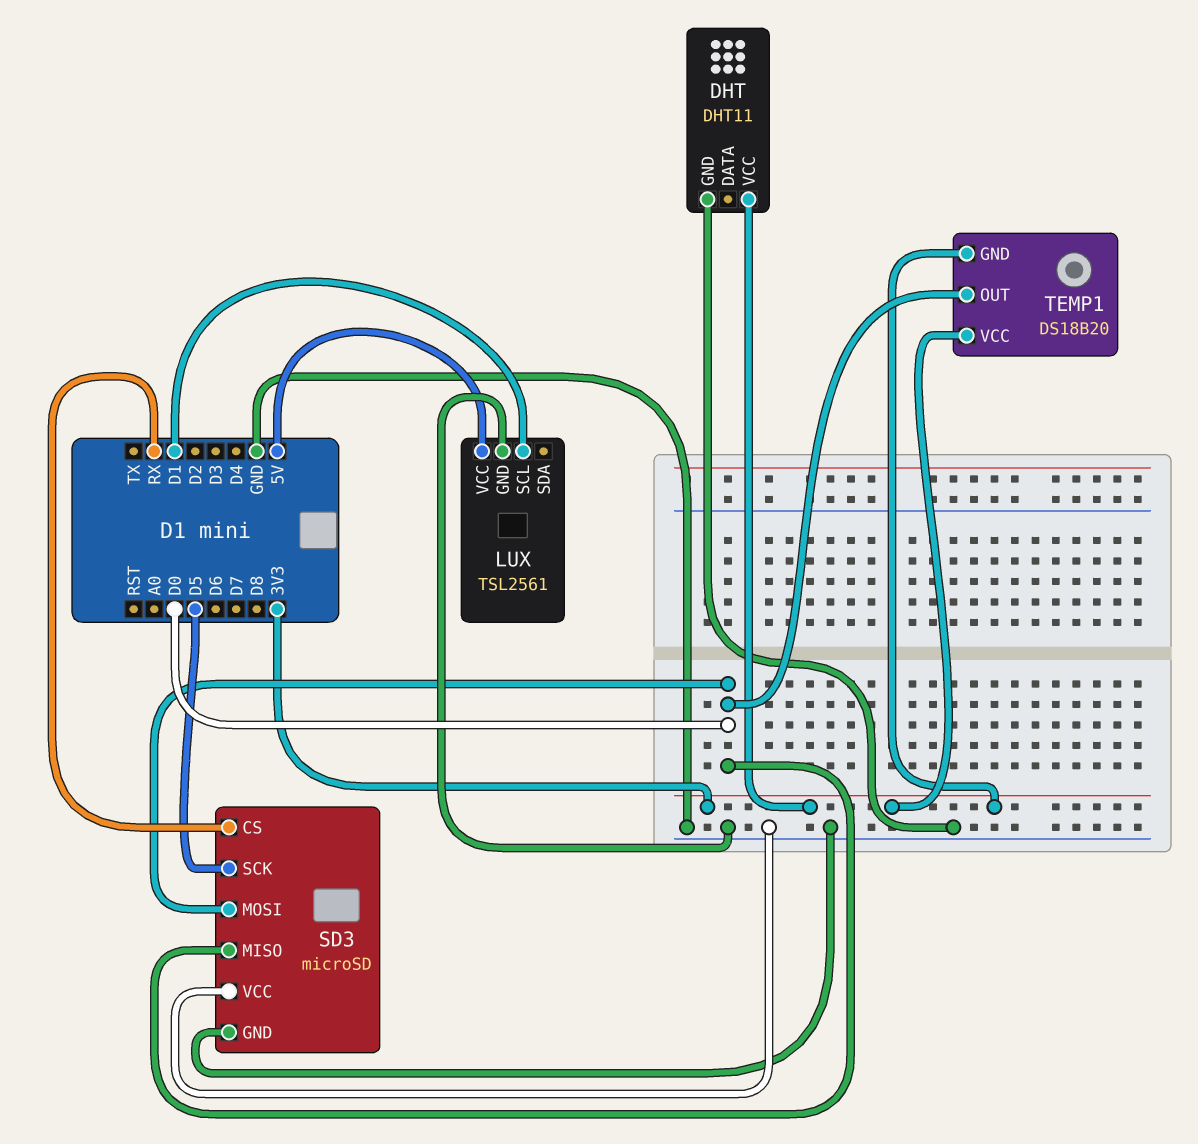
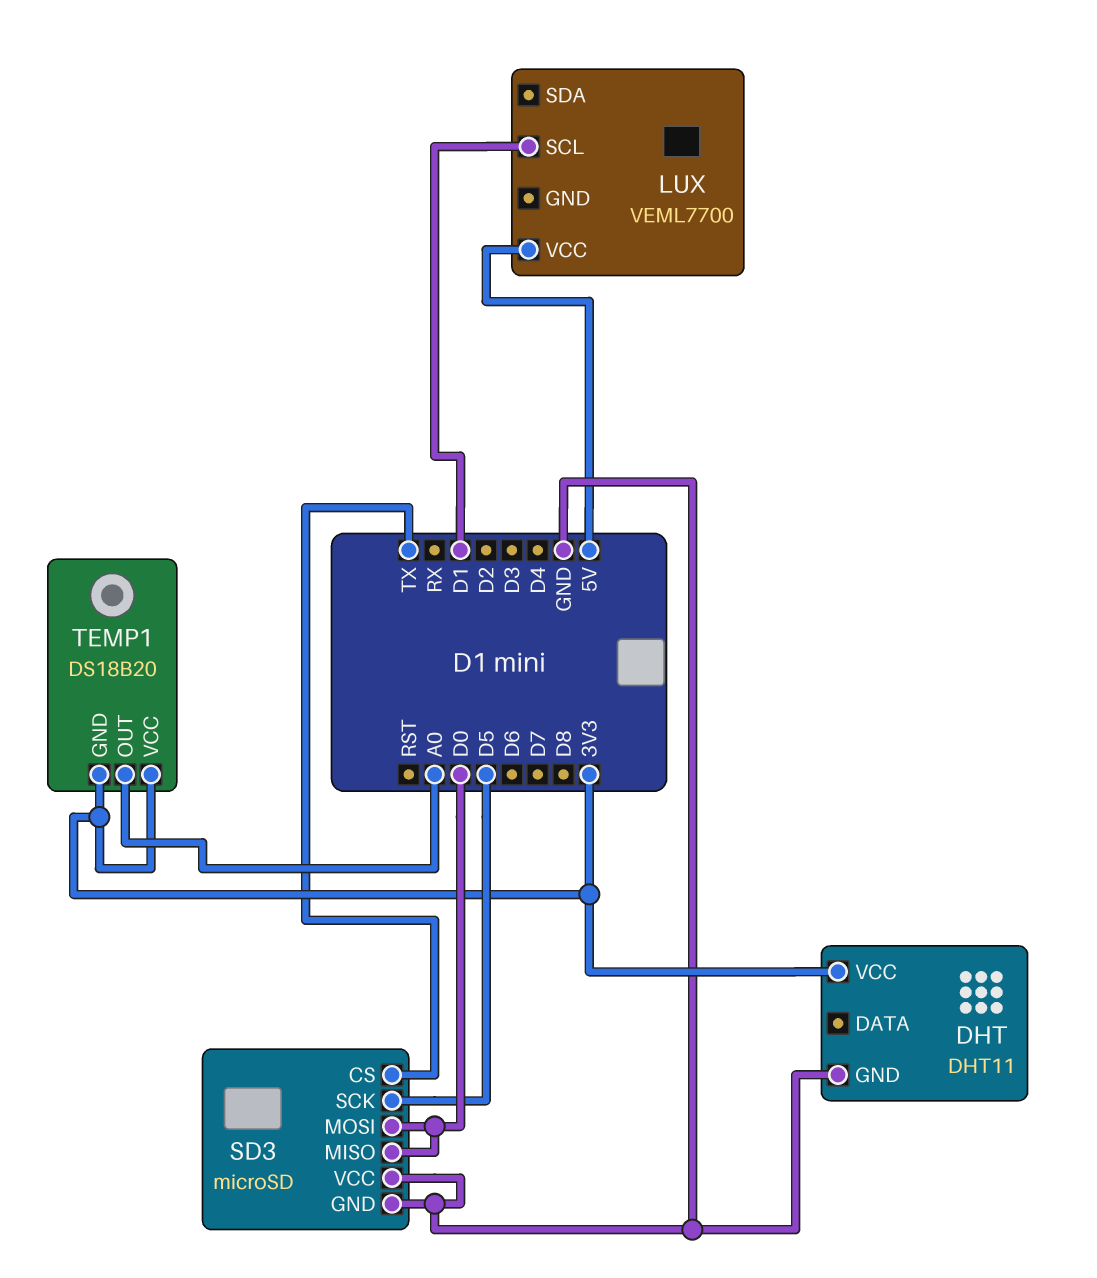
LUX: TSL2561 -> VEML7700
LUX pin GND: GND -> none
SD3 pin CS: RX -> TX
TEMP1 pin OUT: D0 -> A0

